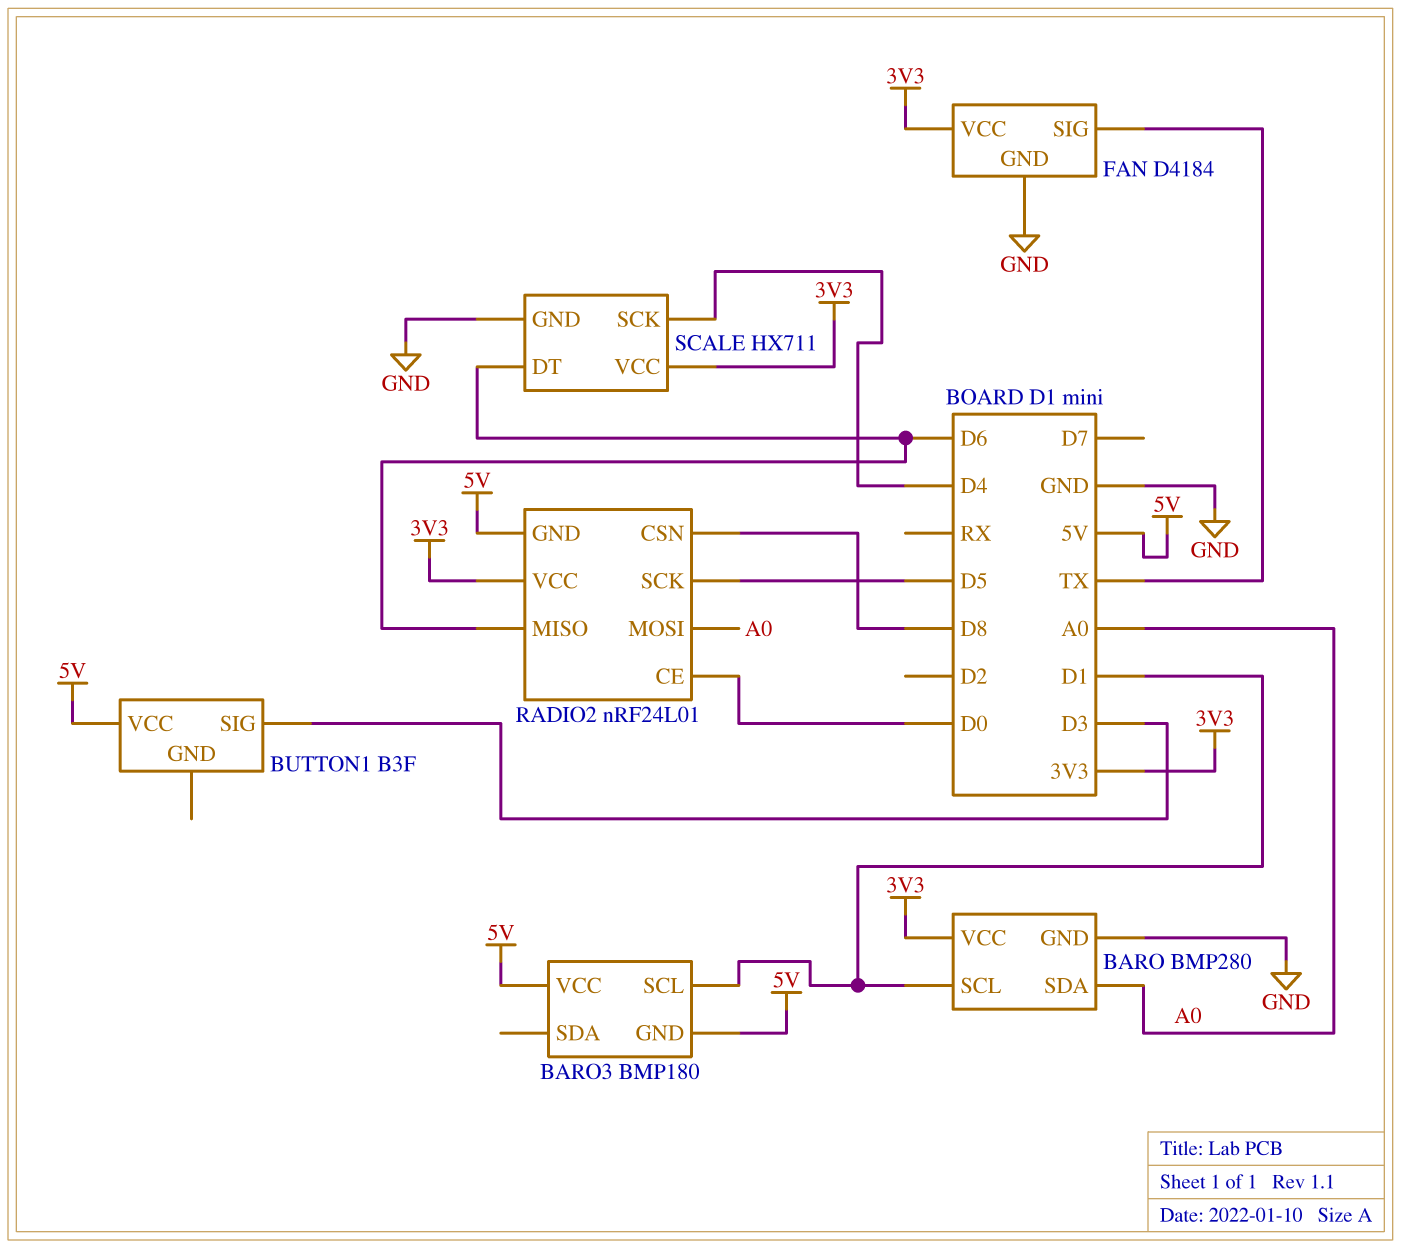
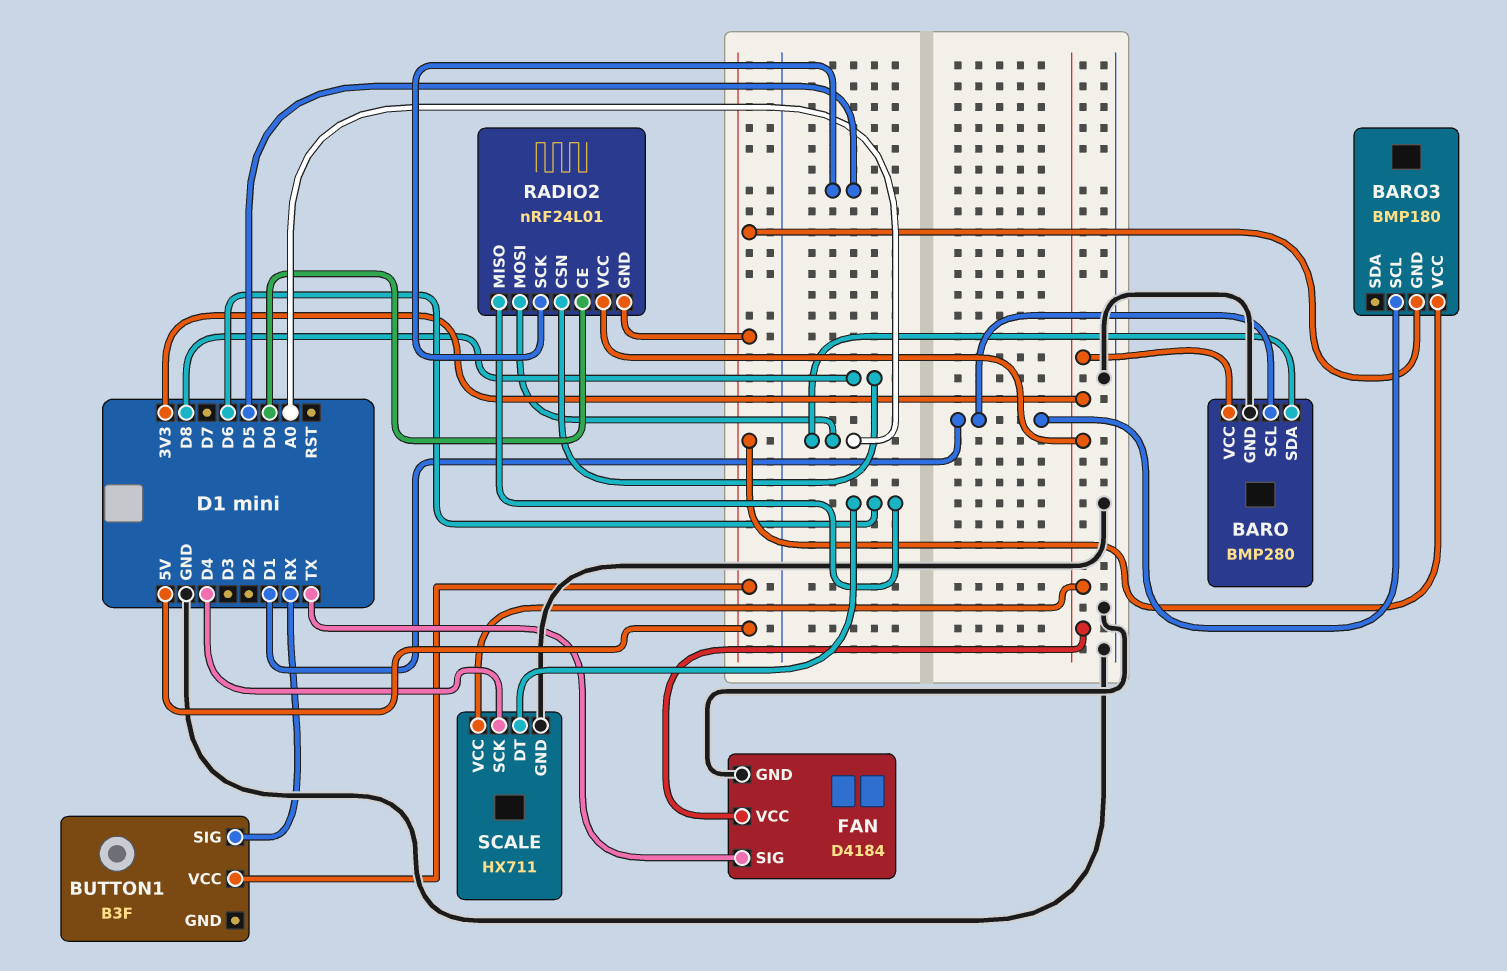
BUTTON1 pin SIG: D3 -> RX

